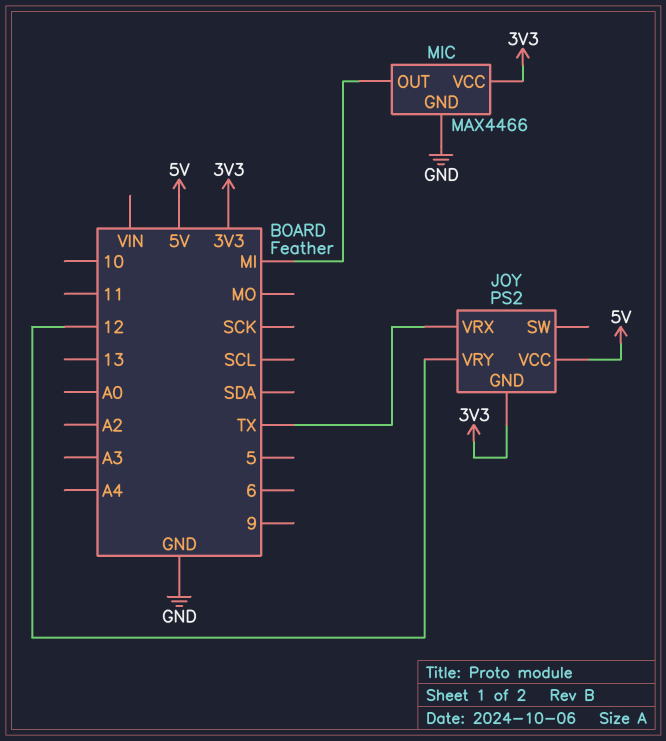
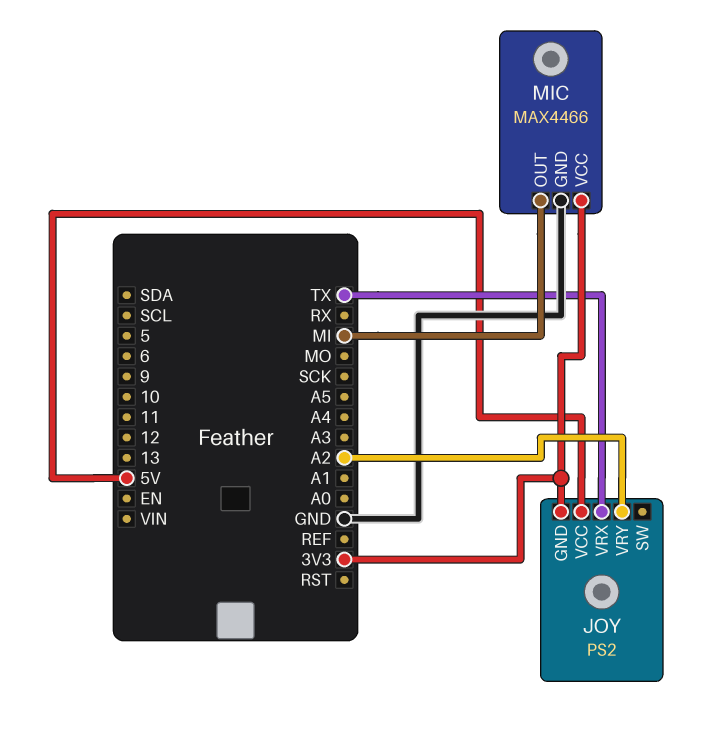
JOY pin VRY: 12 -> A2

